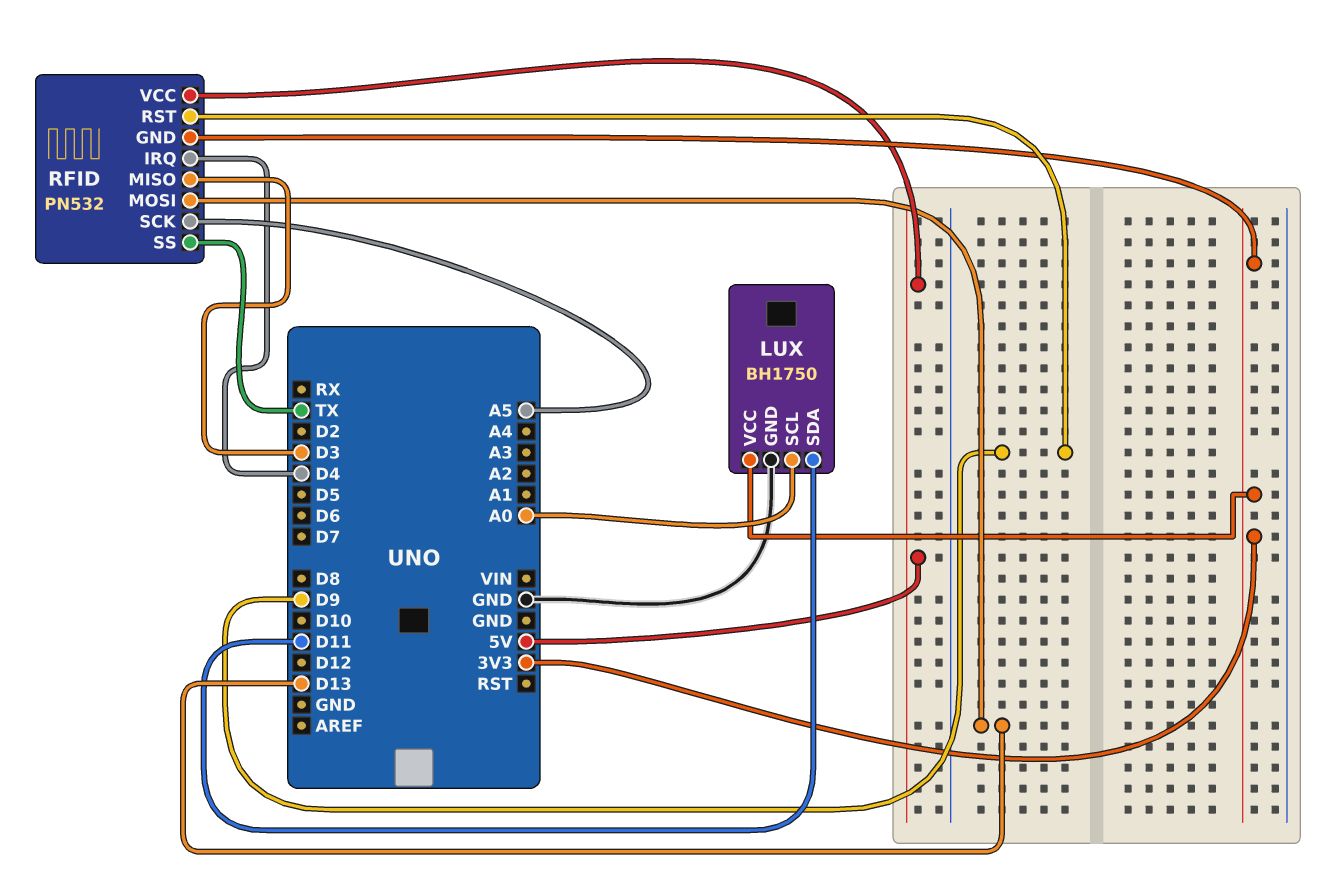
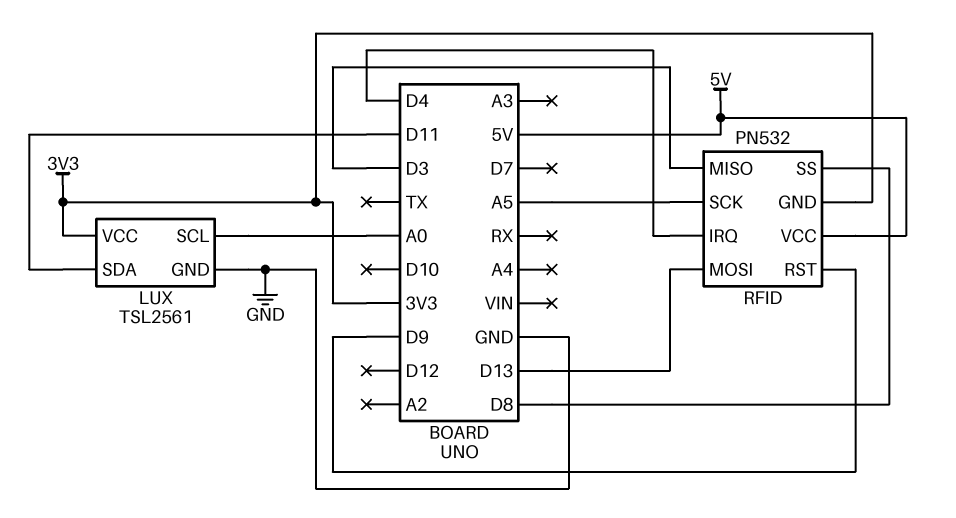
LUX: BH1750 -> TSL2561
RFID pin SS: TX -> D8

